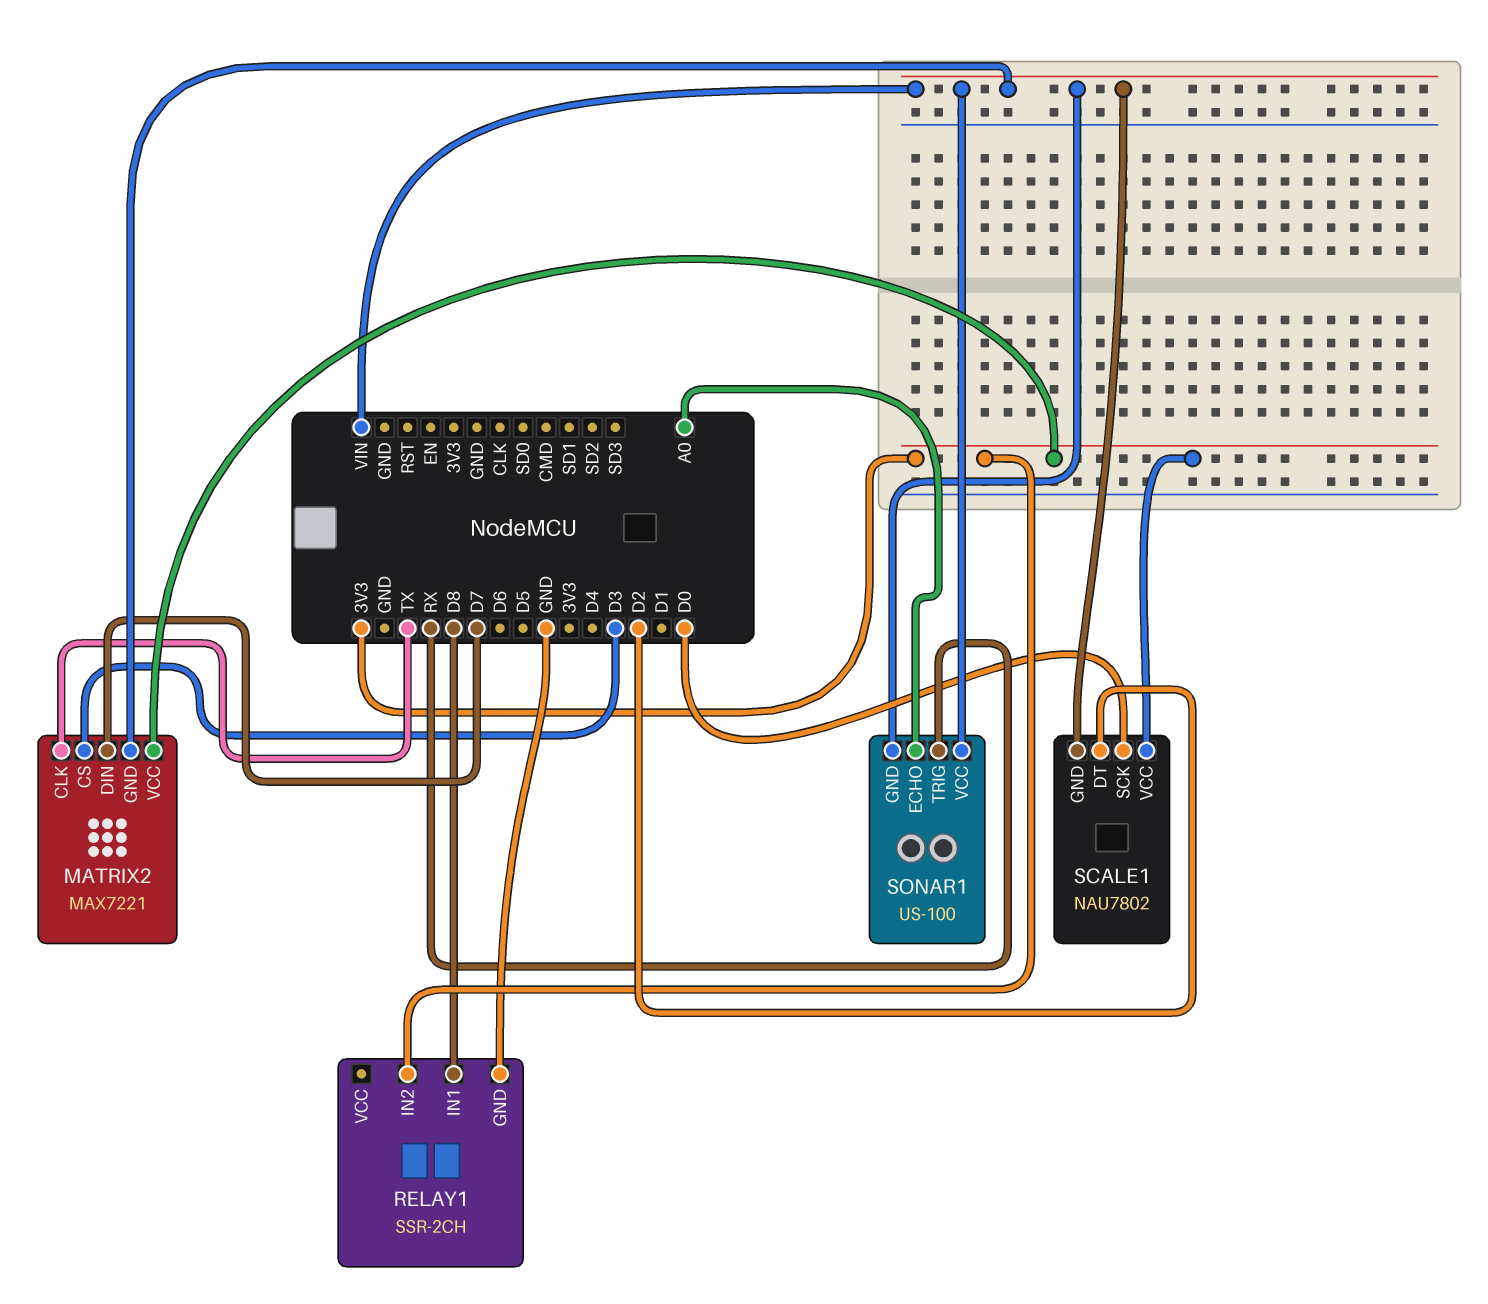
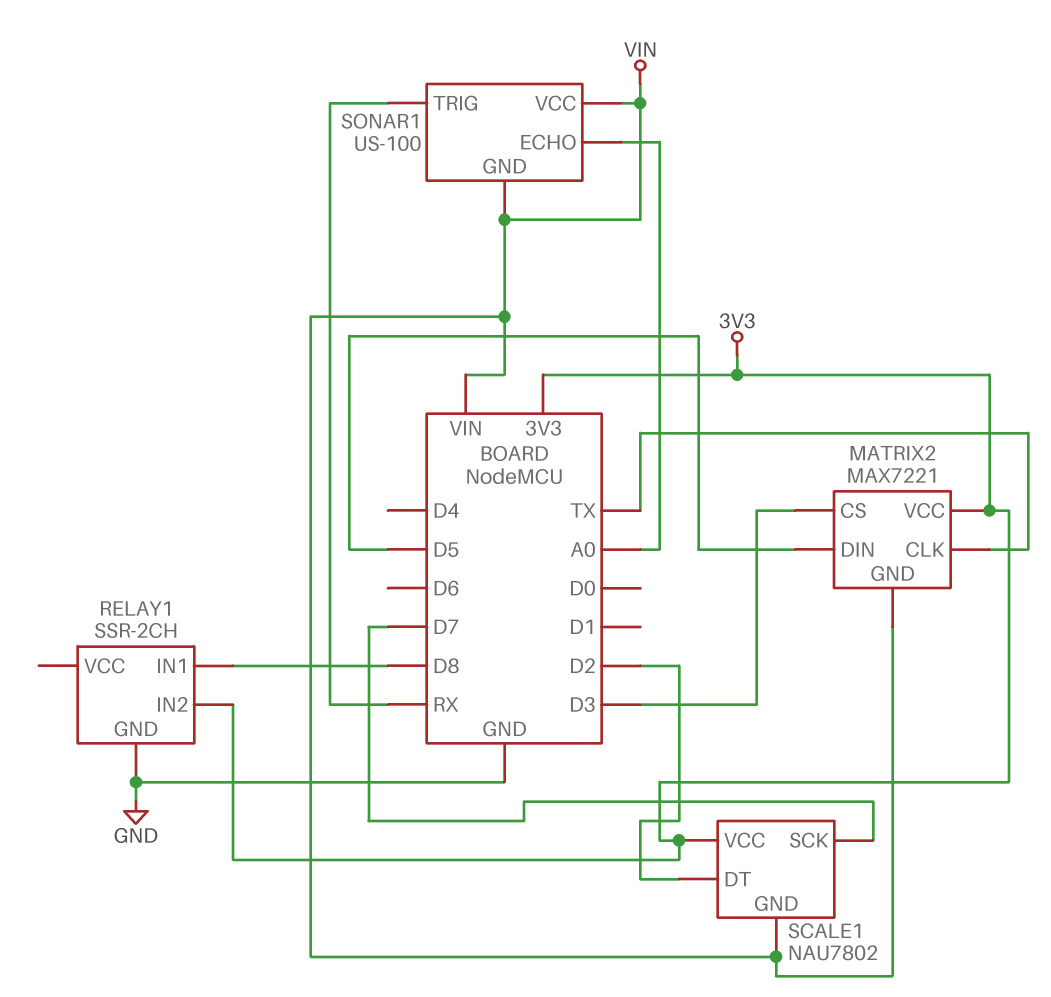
MATRIX2 pin DIN: D7 -> D5
SCALE1 pin SCK: D0 -> D7

